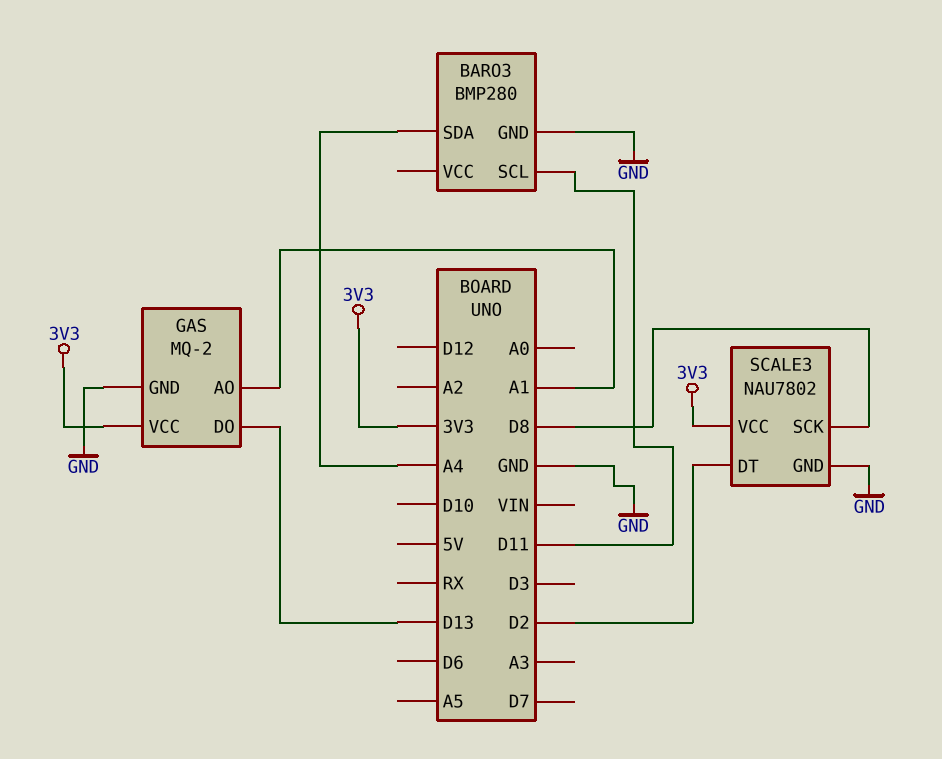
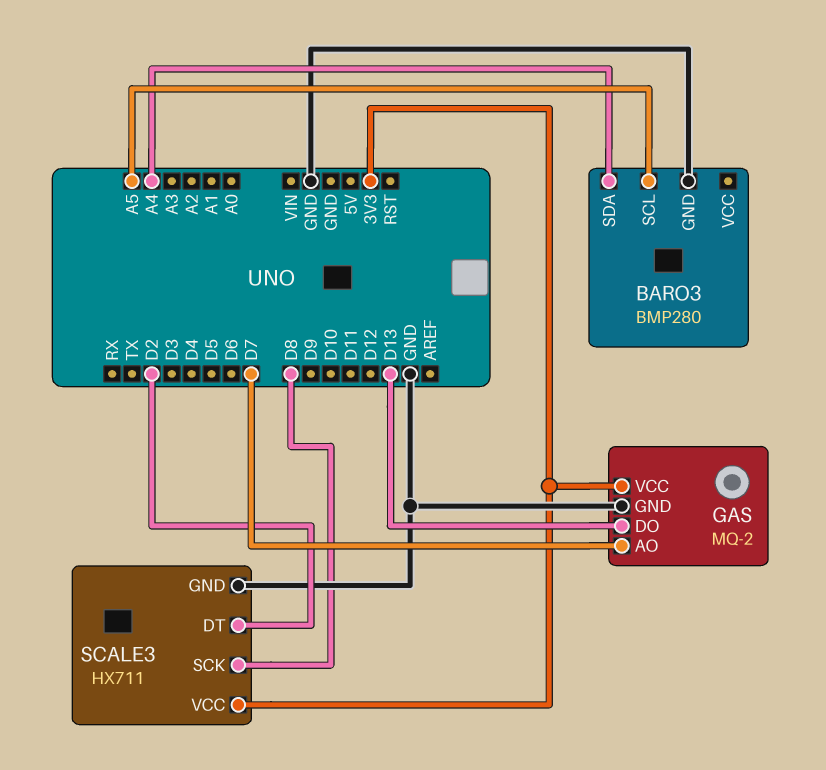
BARO3 pin SCL: D11 -> A5
GAS pin AO: A1 -> D7
SCALE3: NAU7802 -> HX711

